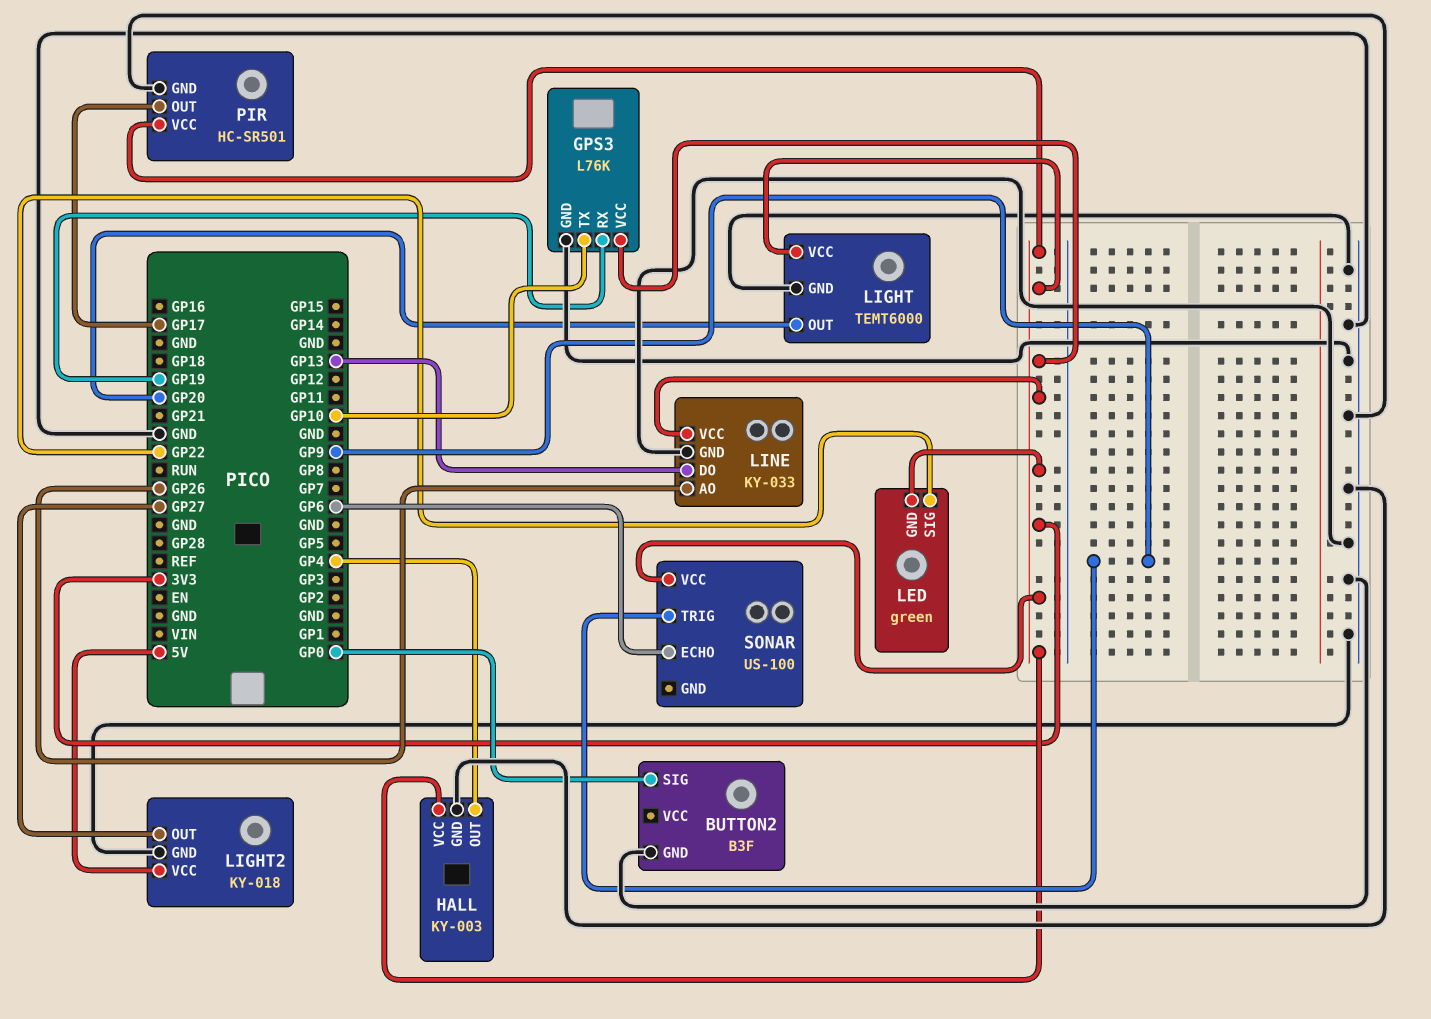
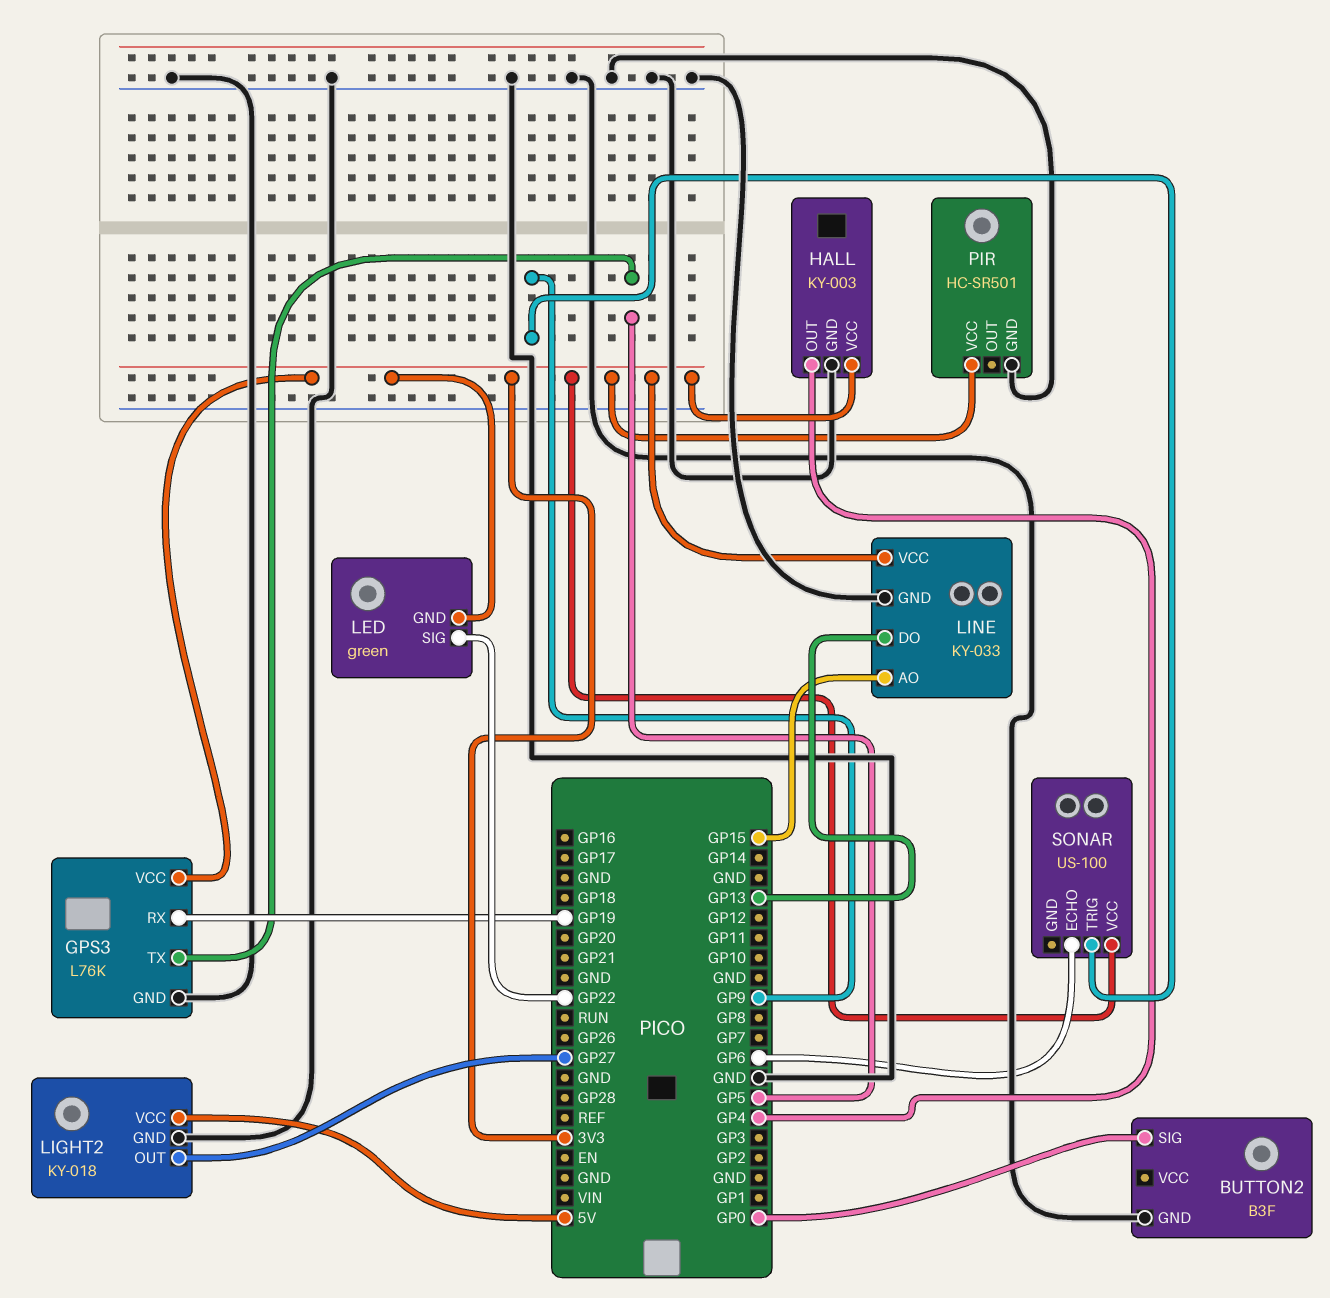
GPS3 pin TX: GP10 -> GP5
LIGHT: TEMT6000 -> none
LIGHT pin GND: GND -> none
LIGHT pin OUT: GP20 -> none
LIGHT pin VCC: 3V3 -> none
LINE pin AO: GP26 -> GP15
PIR pin OUT: GP17 -> none

